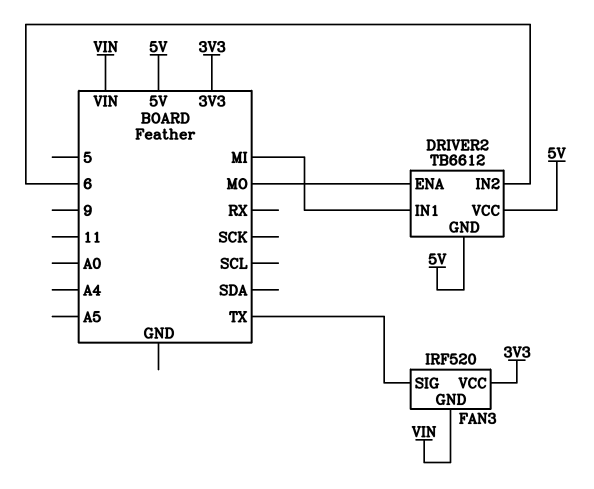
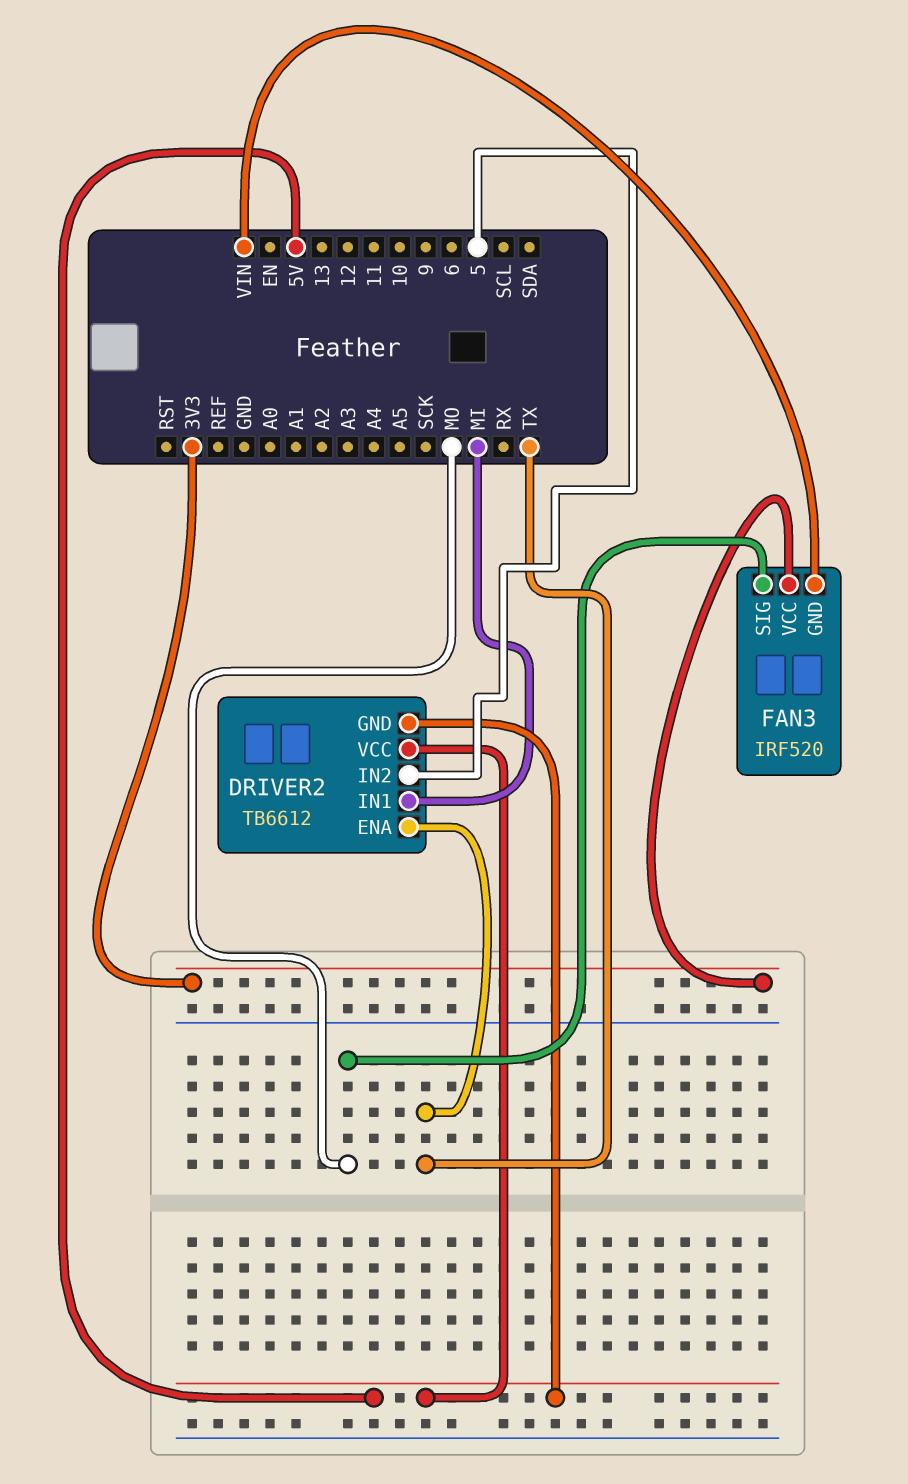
DRIVER2 pin ENA: MO -> TX
DRIVER2 pin IN2: 6 -> 5
FAN3 pin SIG: TX -> MO

